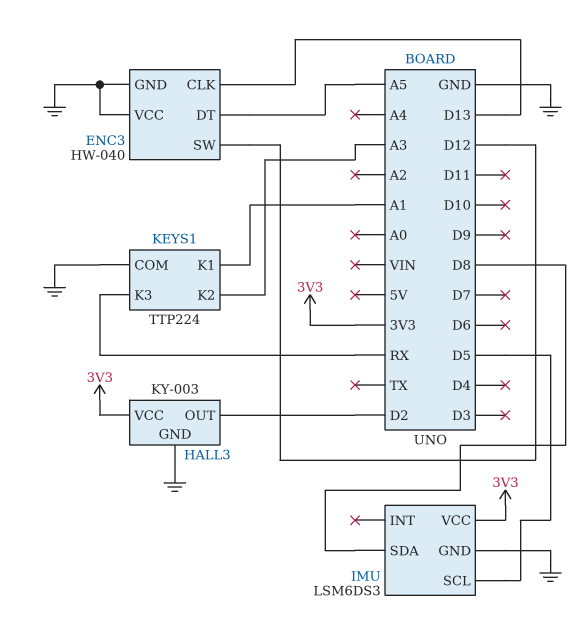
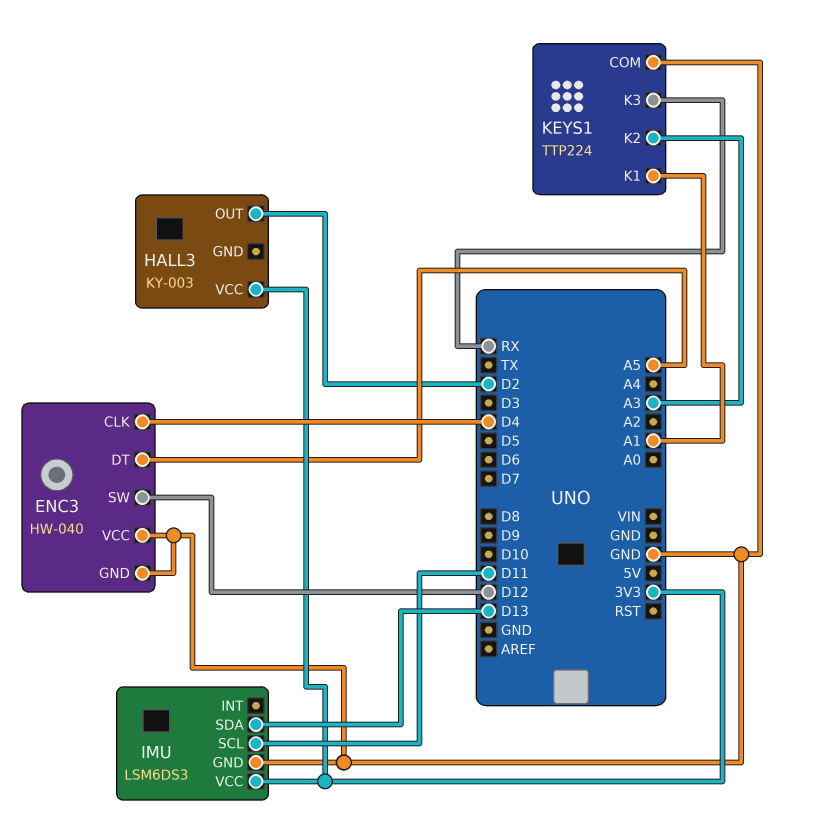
ENC3 pin CLK: D13 -> D4
HALL3 pin GND: GND -> none
IMU pin SCL: D5 -> D11
IMU pin SDA: D8 -> D13

